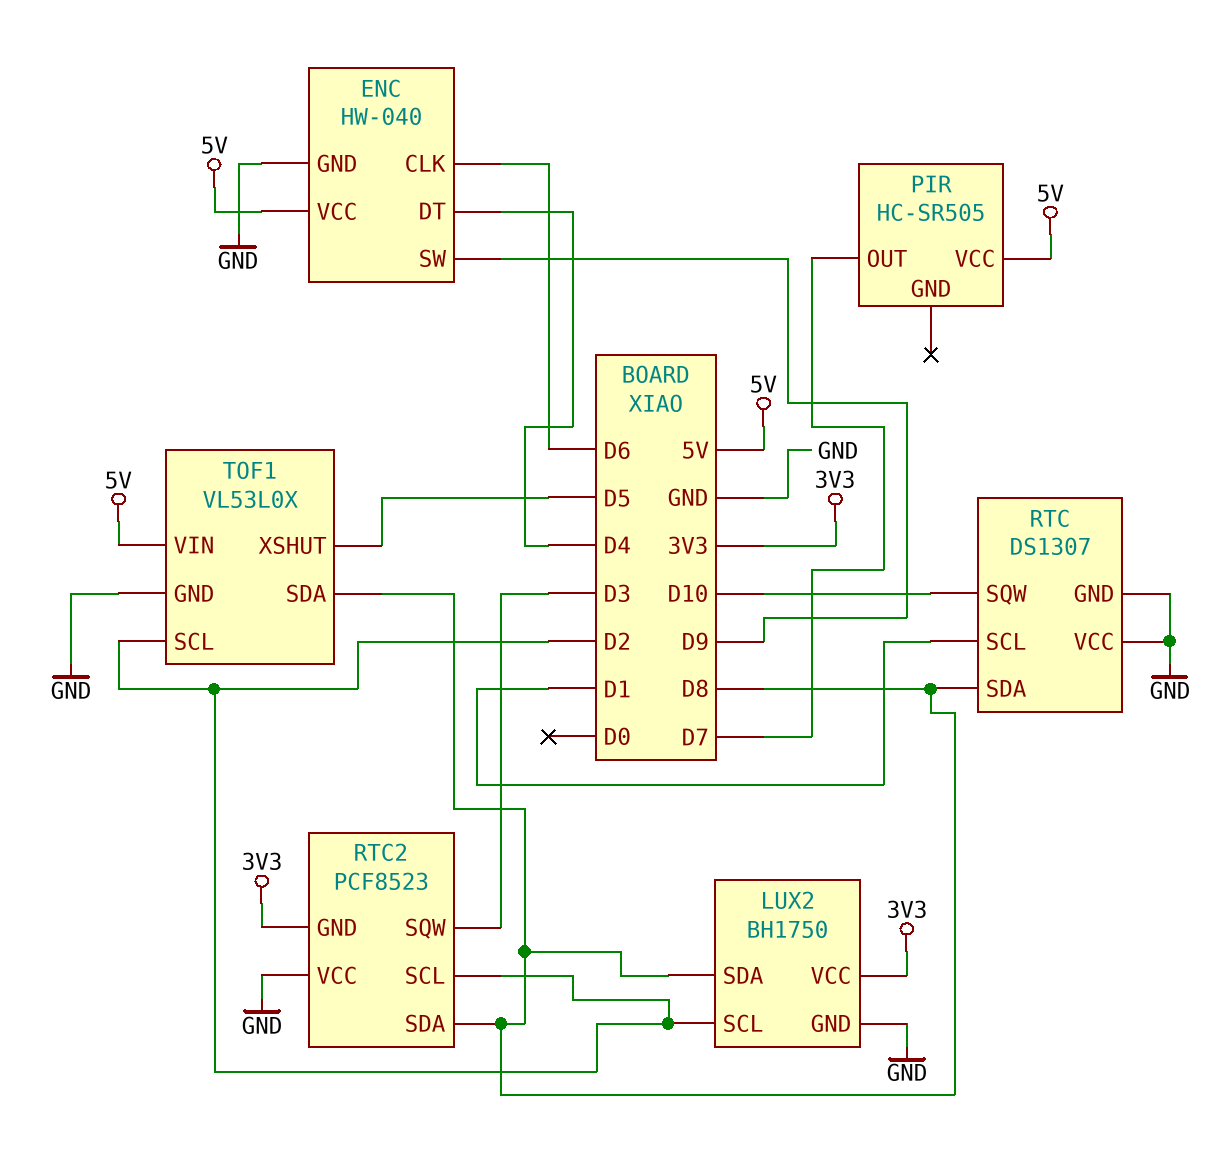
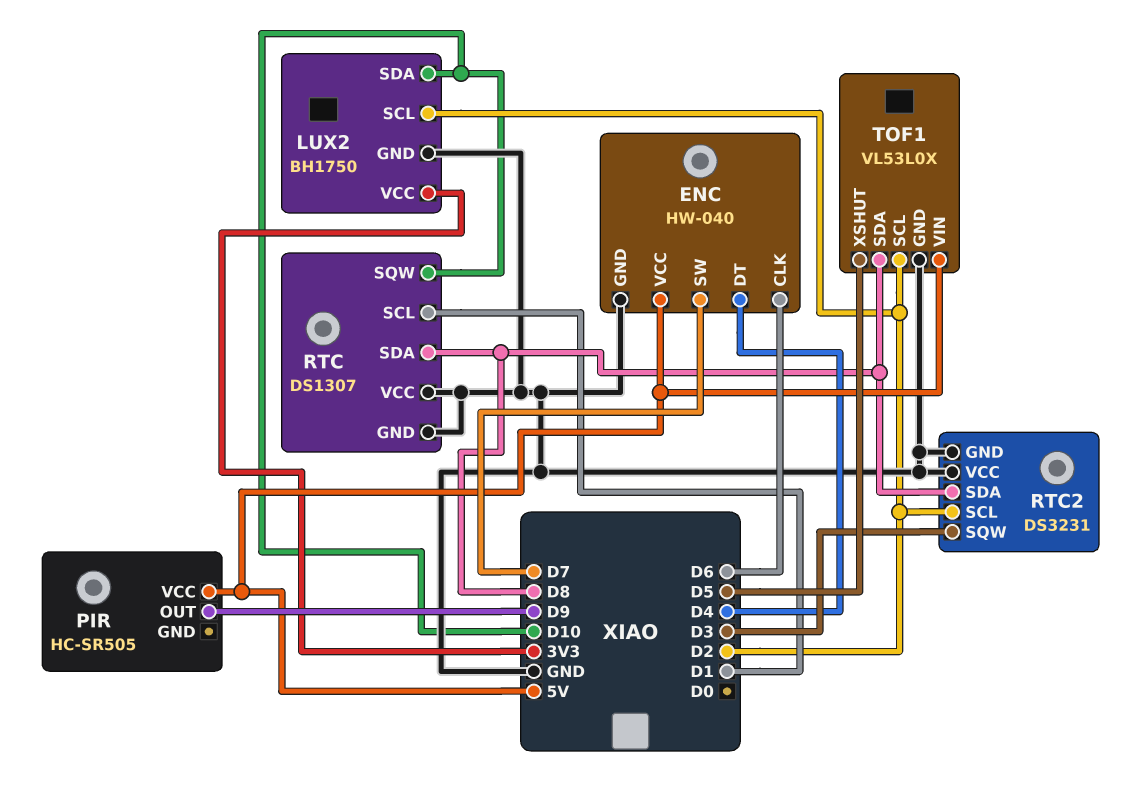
ENC pin SW: D9 -> D7
LUX2 pin SDA: D8 -> D10
PIR pin OUT: D7 -> D9
RTC2: PCF8523 -> DS3231
RTC2 pin GND: 3V3 -> GND

